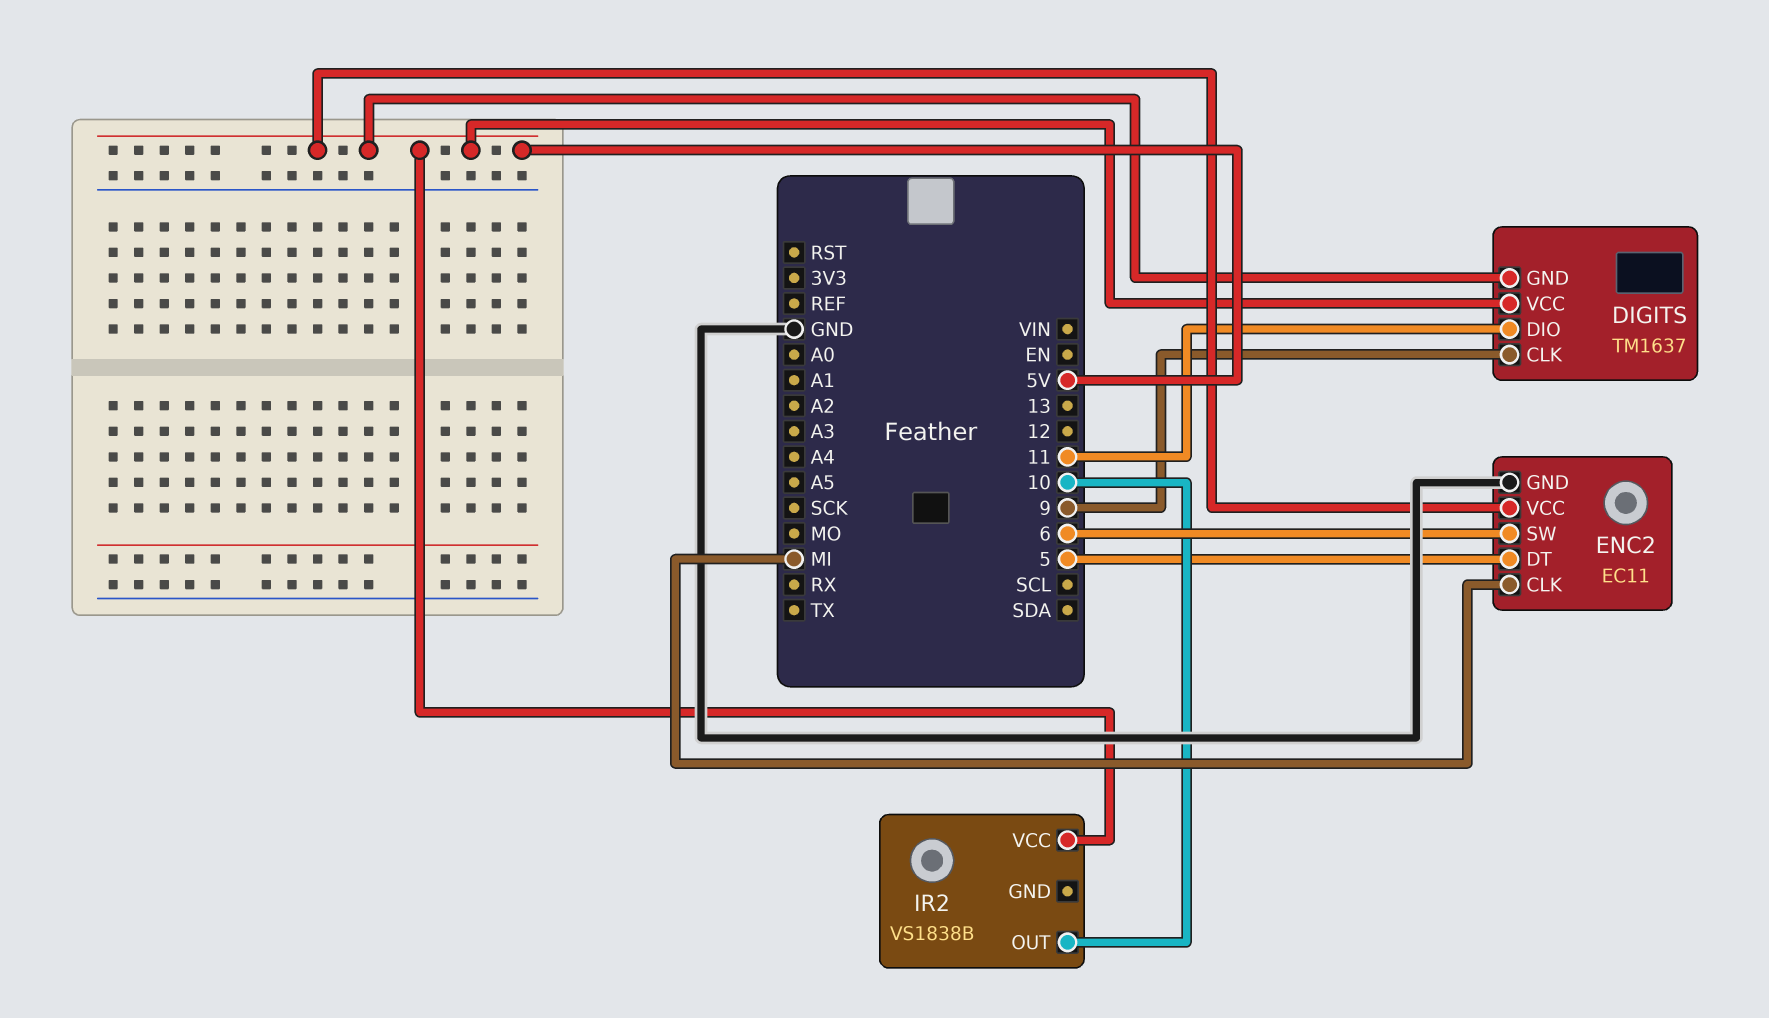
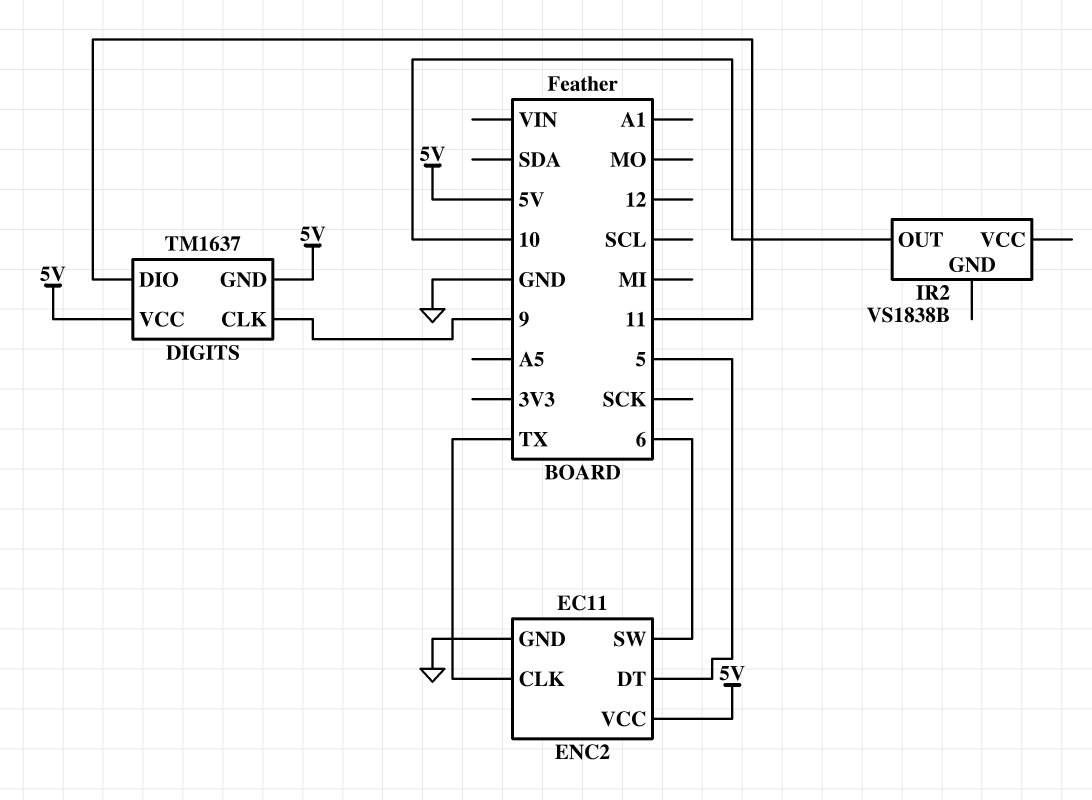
ENC2 pin CLK: MI -> TX
IR2 pin VCC: 5V -> none

